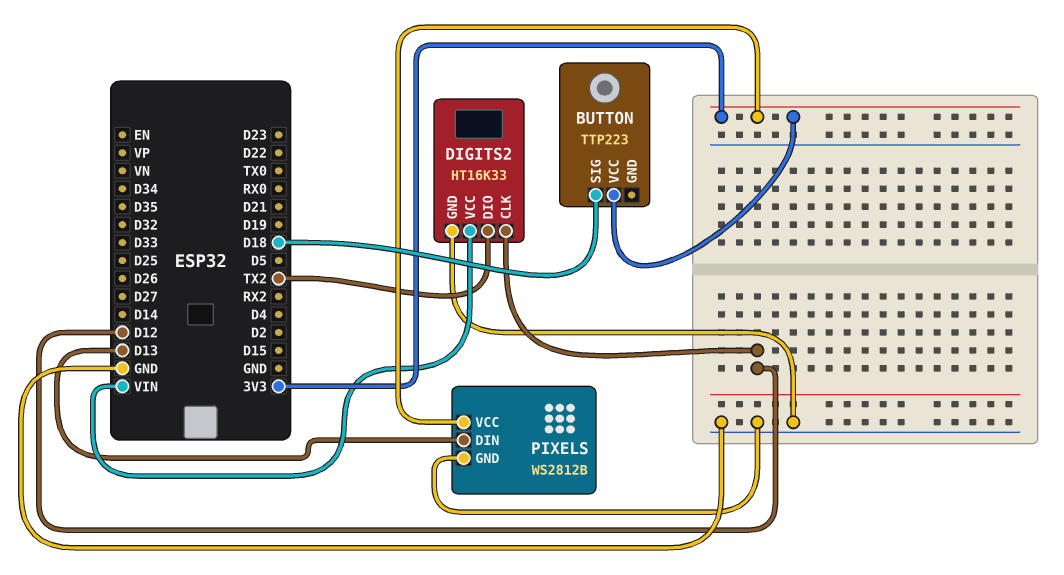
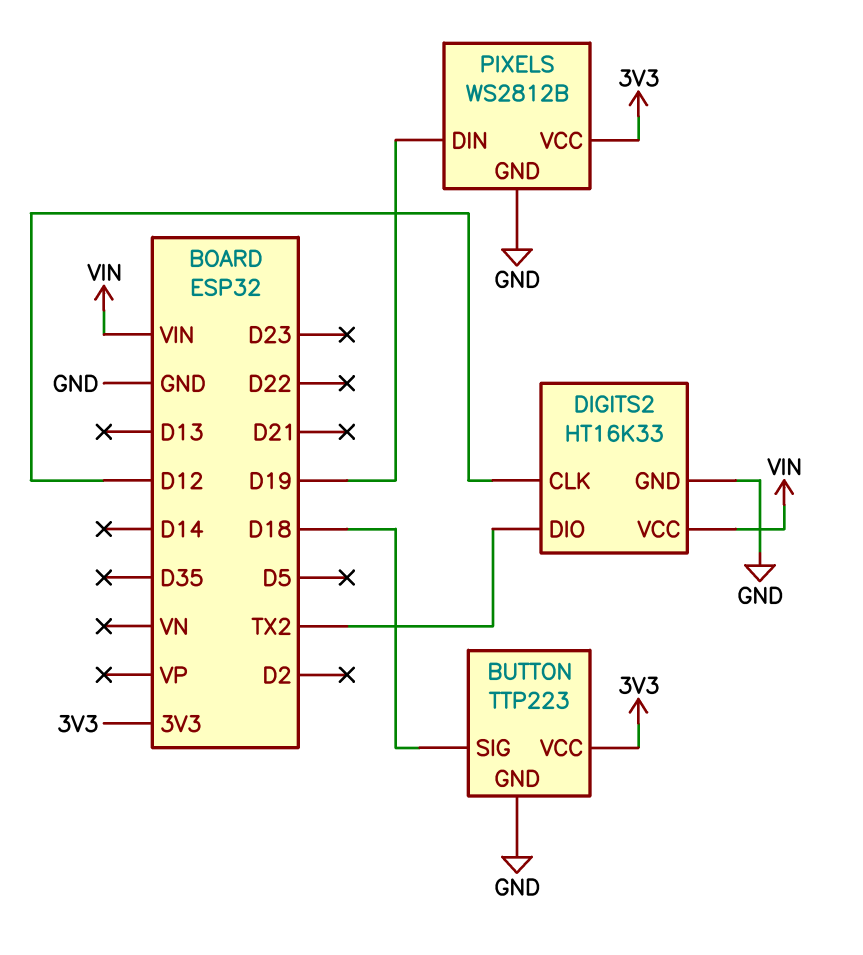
BUTTON pin GND: none -> GND
PIXELS pin DIN: D13 -> D19

